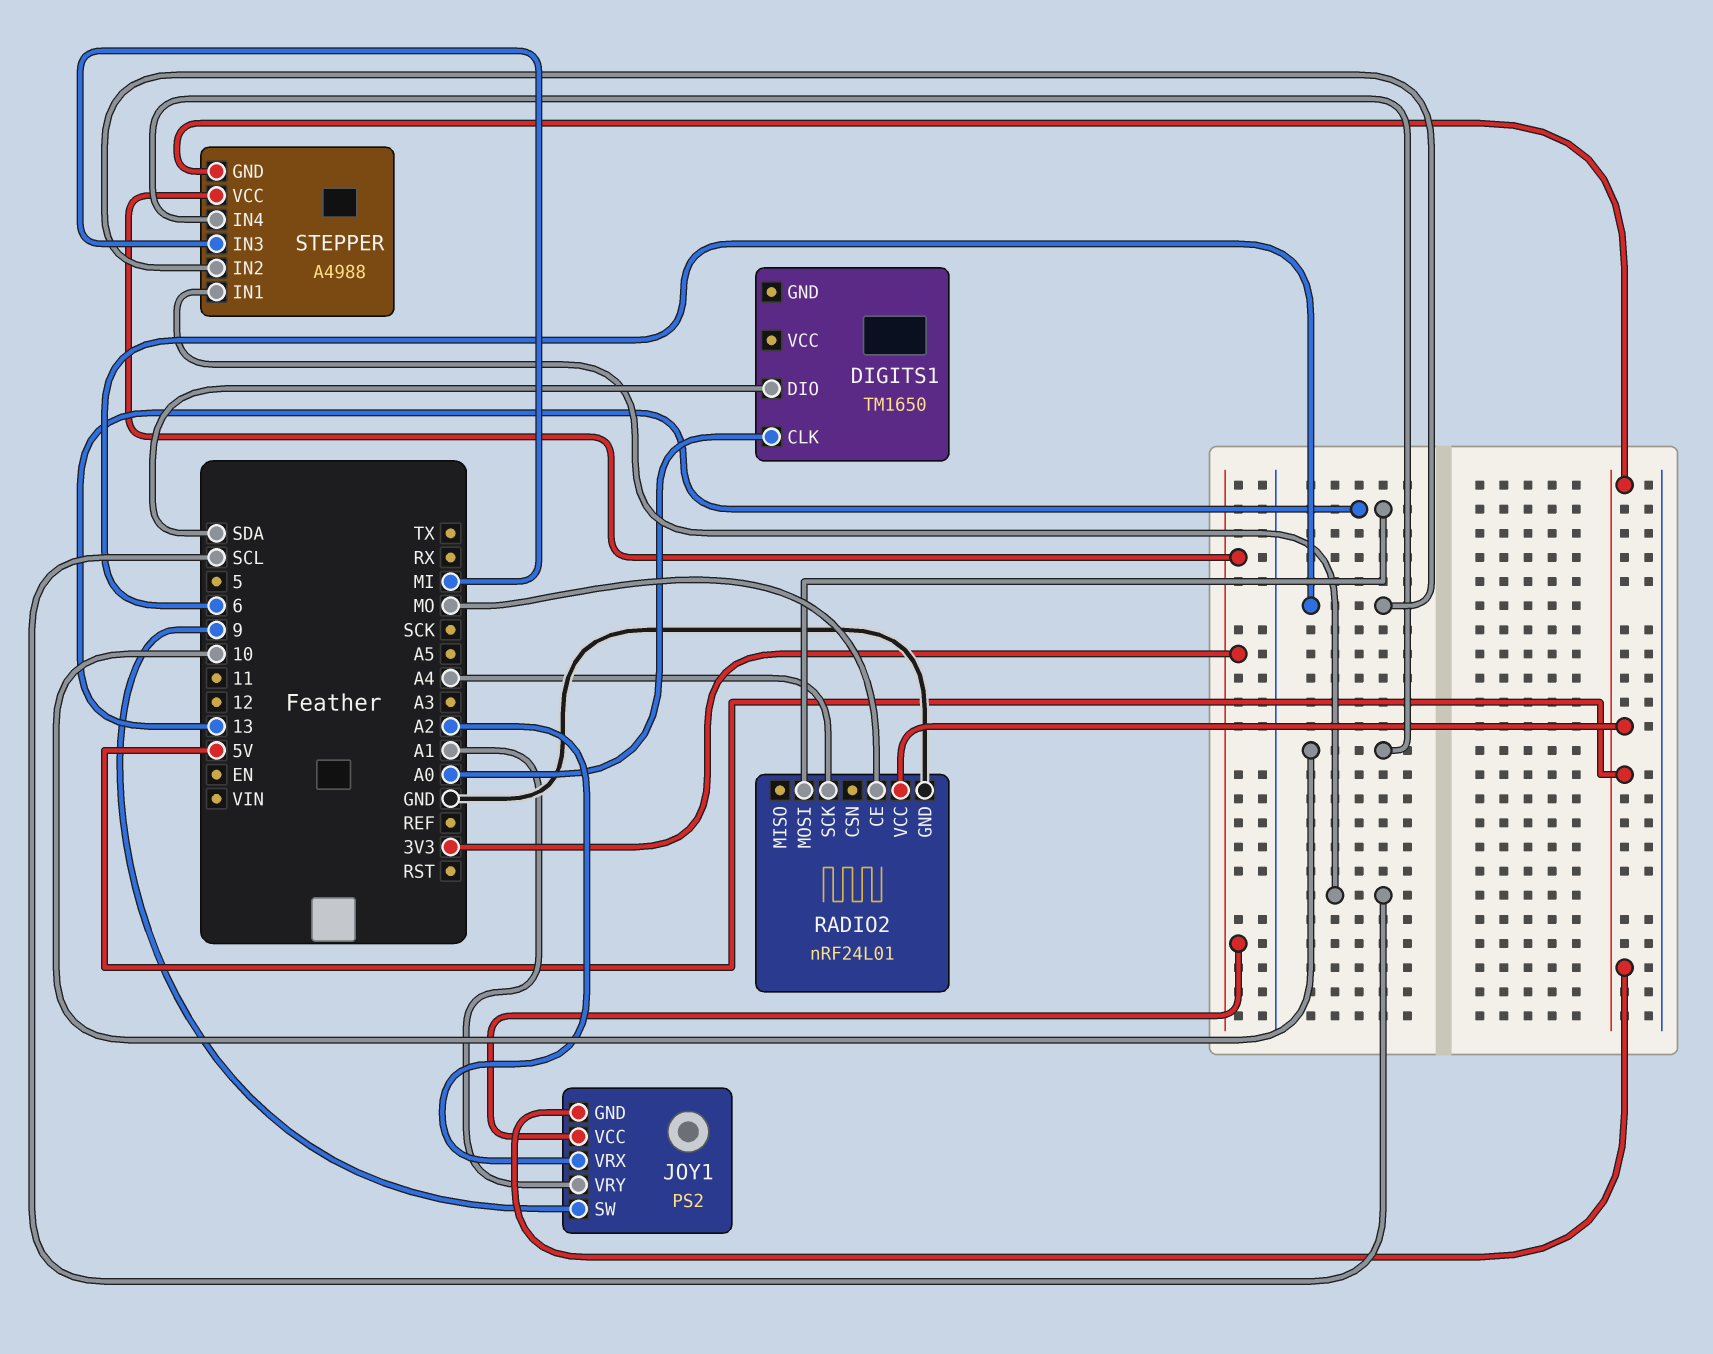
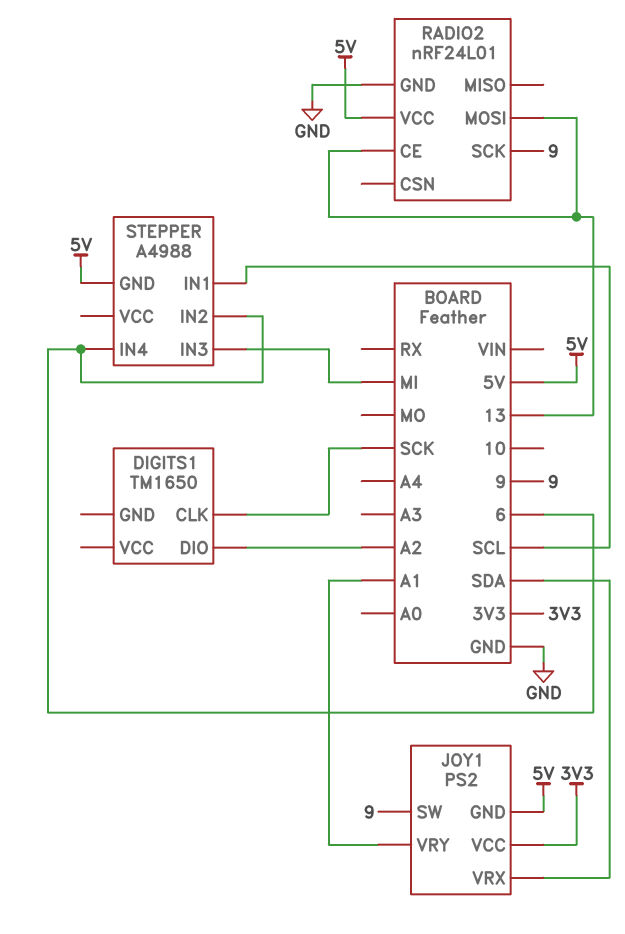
DIGITS1 pin CLK: A0 -> SCK
DIGITS1 pin DIO: SDA -> A2
JOY1 pin VRX: A2 -> SDA
RADIO2 pin CE: MO -> 13
RADIO2 pin SCK: A4 -> 9
STEPPER pin IN4: 10 -> 6
STEPPER pin VCC: 3V3 -> none

